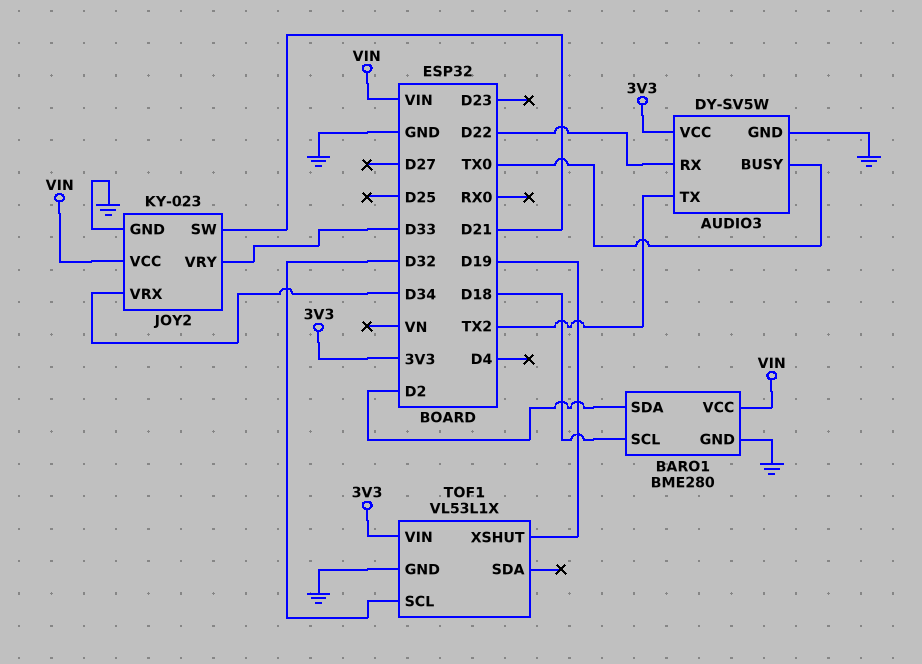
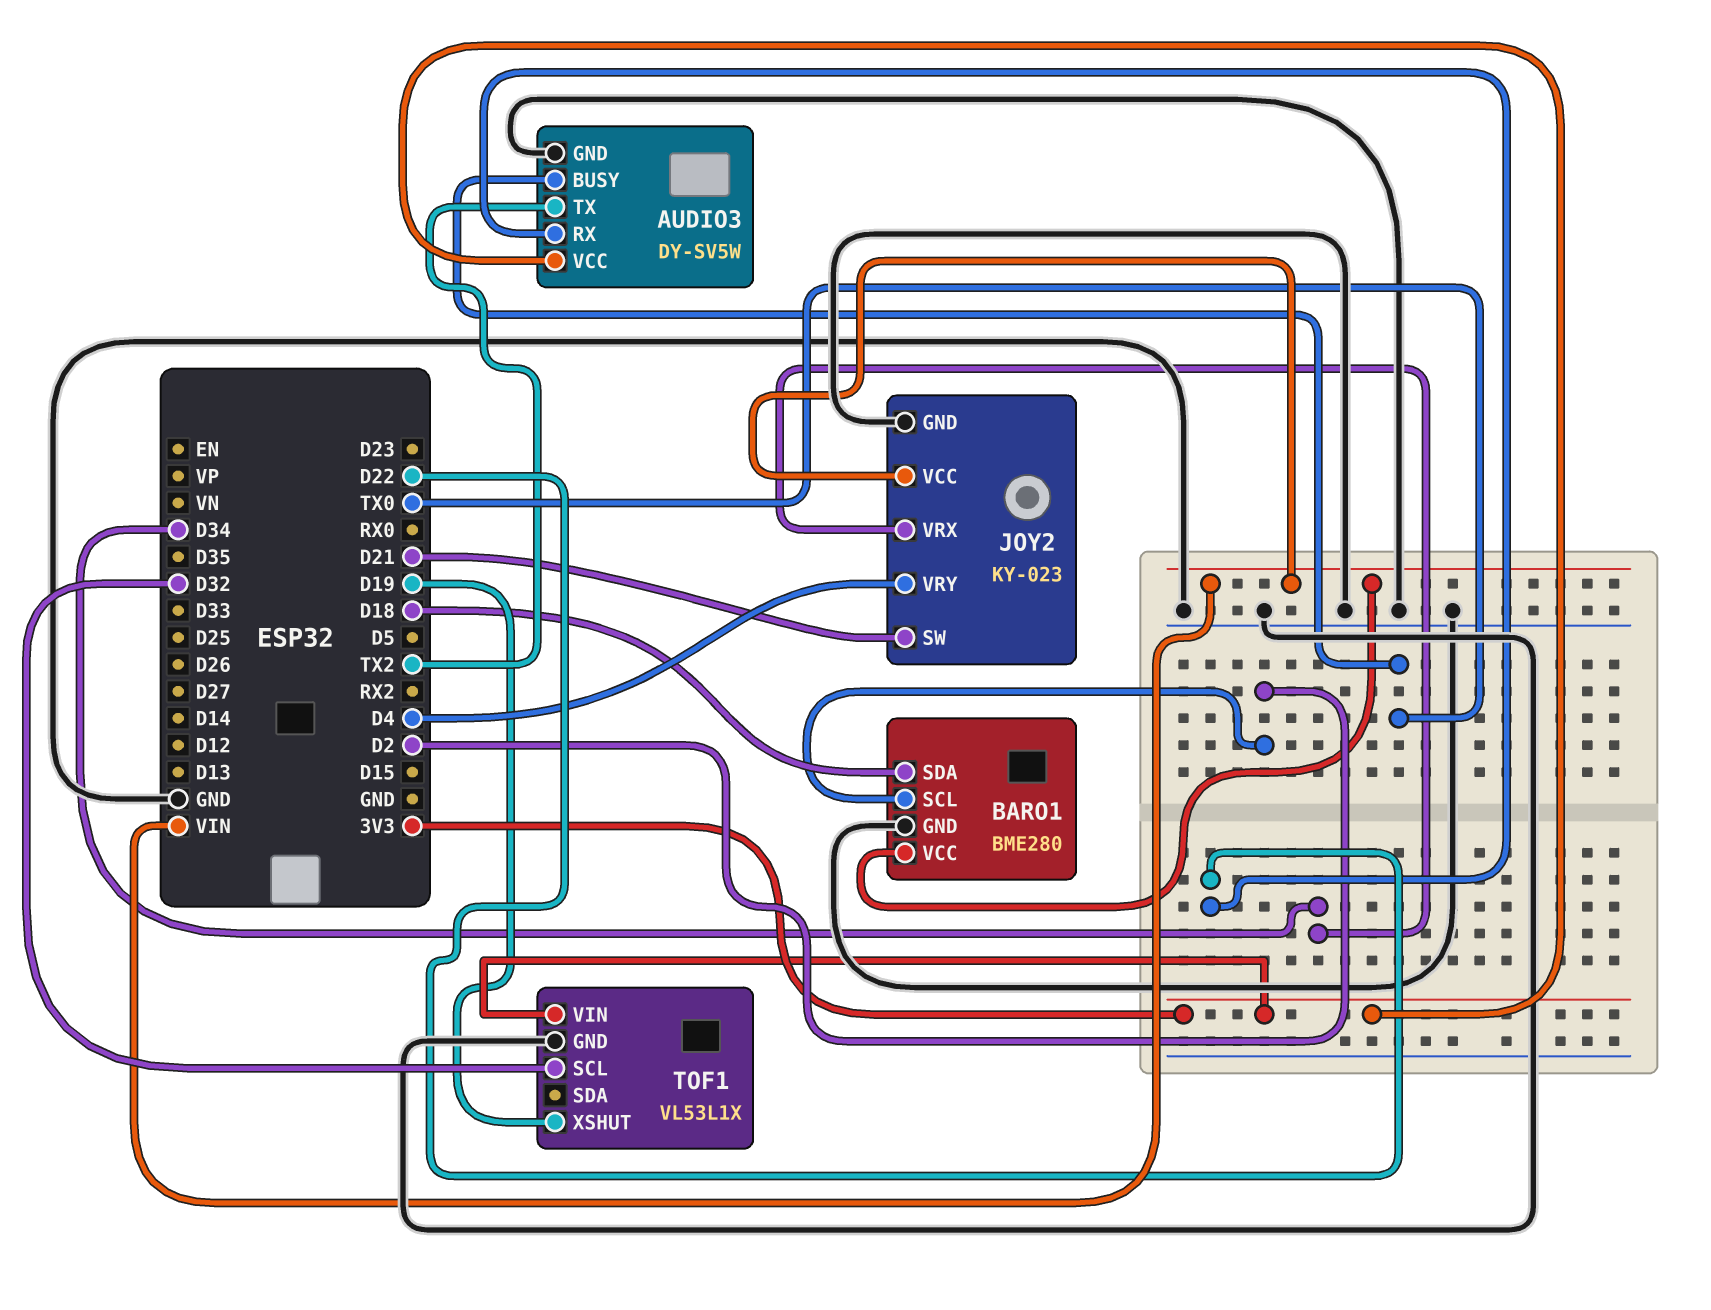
BARO1 pin SCL: D18 -> D2
BARO1 pin SDA: D2 -> D18
JOY2 pin VRY: D33 -> D4

